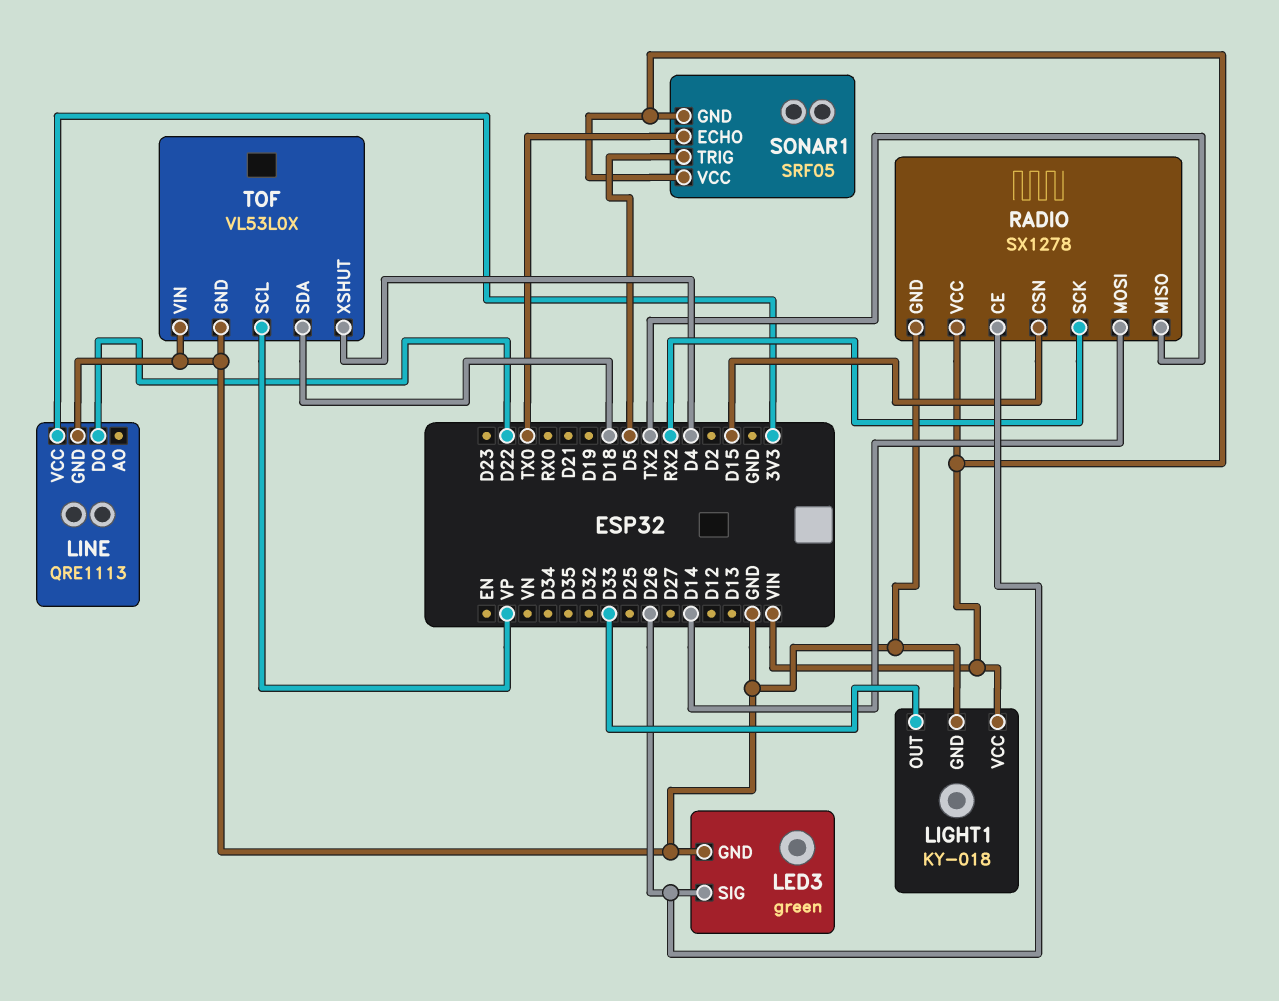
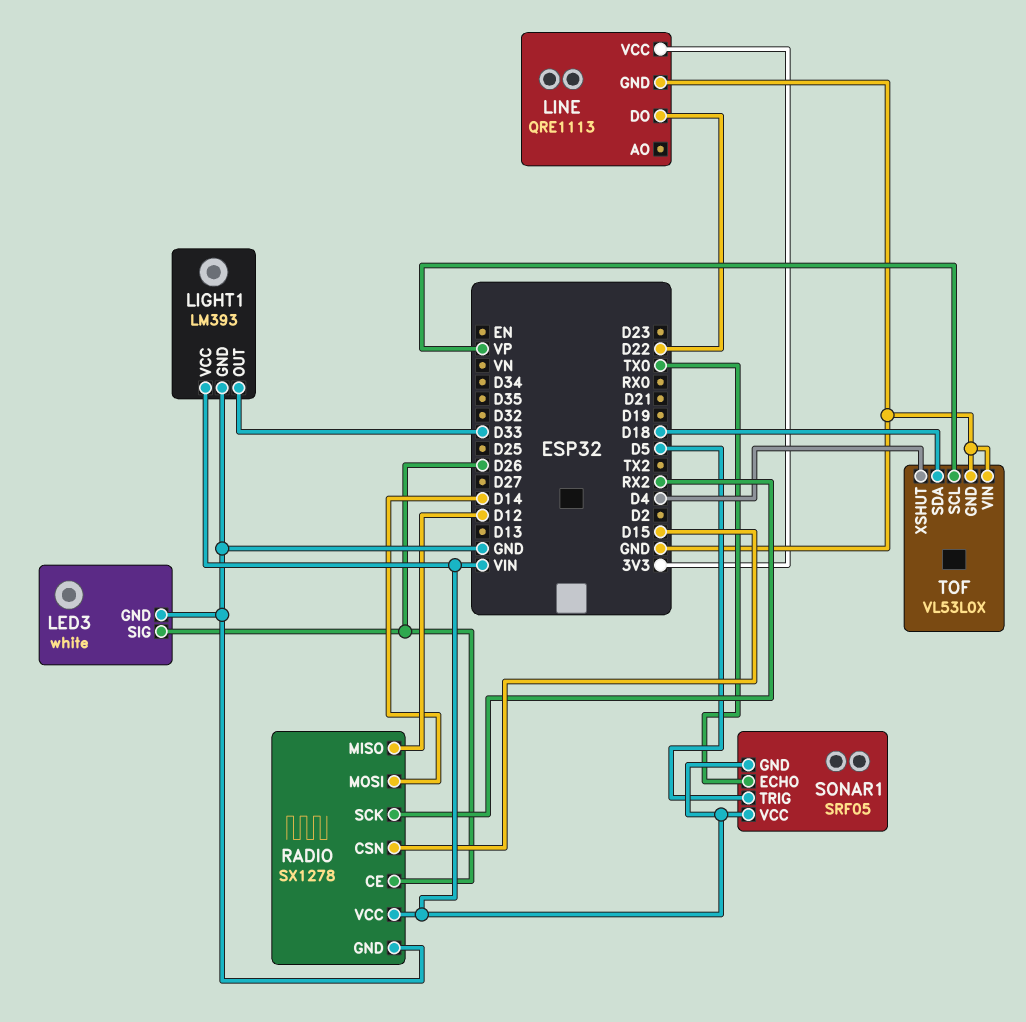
LED3: green -> white
LIGHT1: KY-018 -> LM393
RADIO pin MISO: TX2 -> D12

